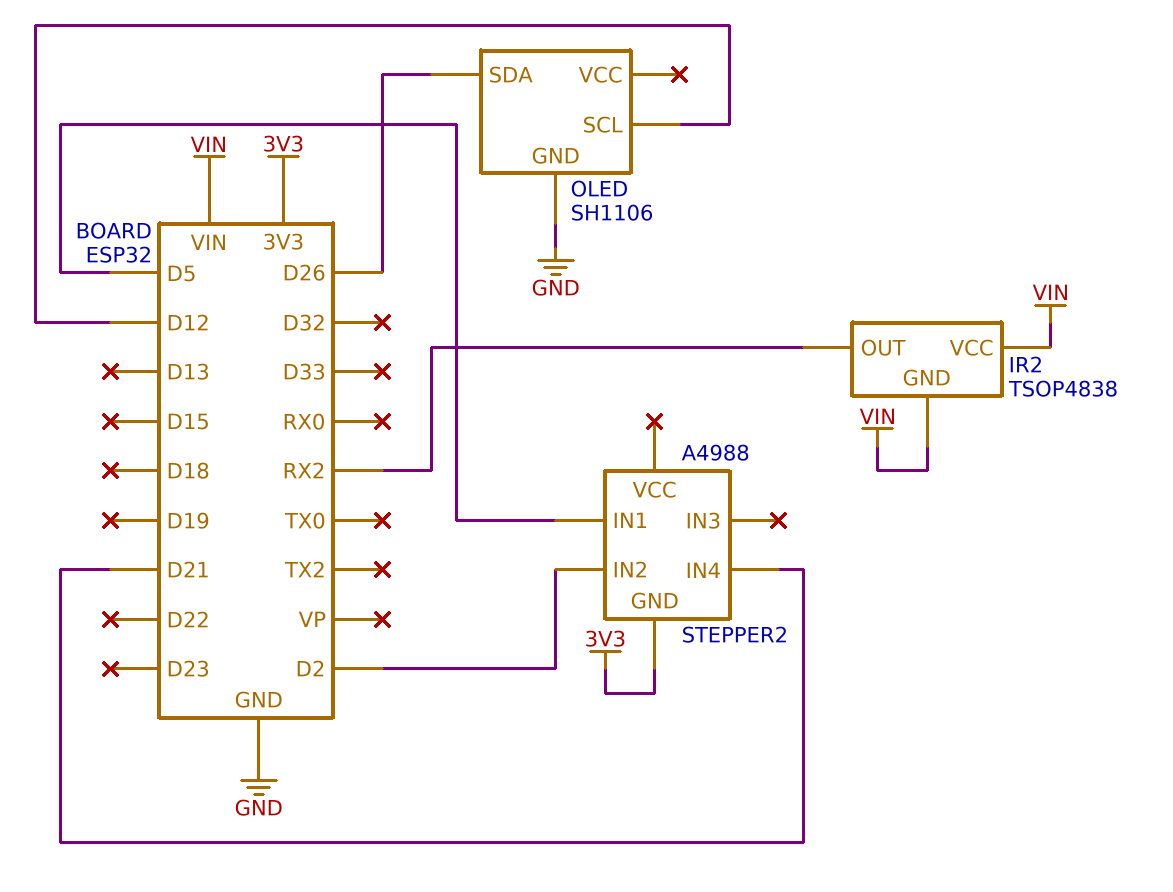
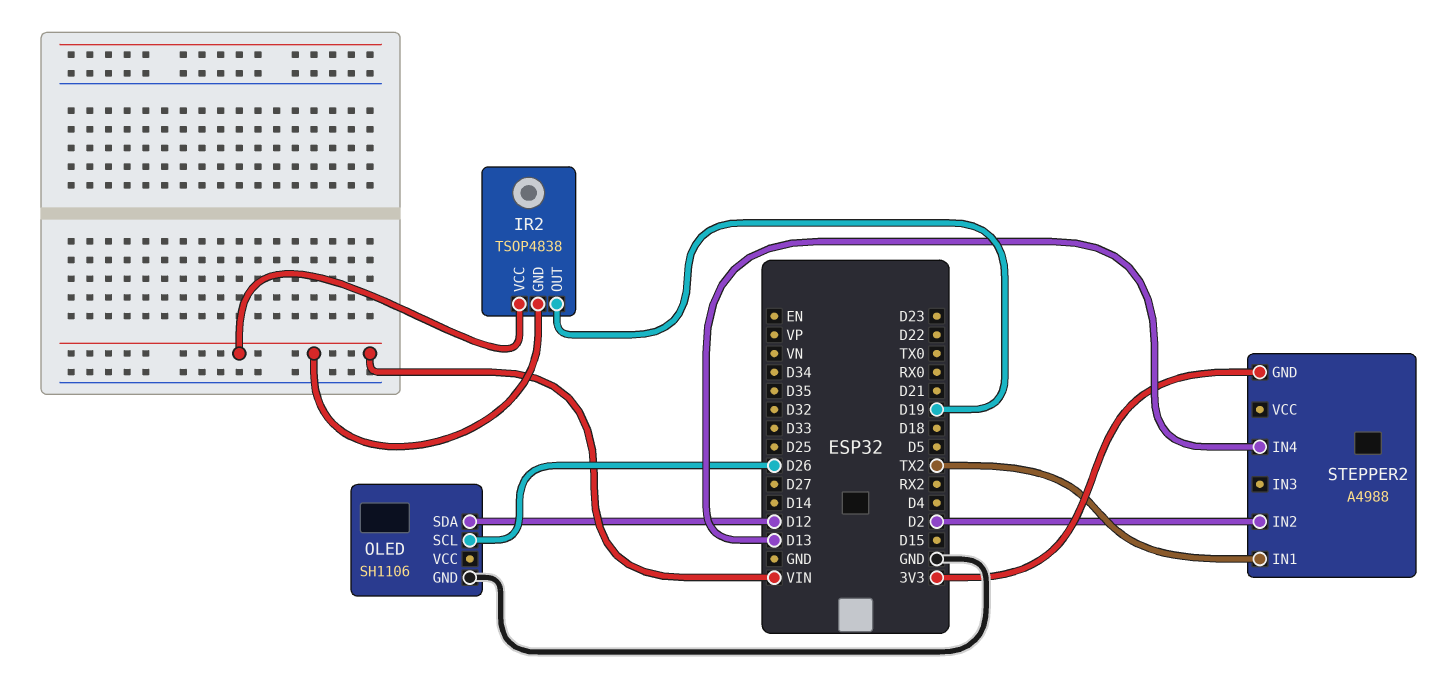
IR2 pin OUT: RX2 -> D19
OLED pin SCL: D12 -> D26
OLED pin SDA: D26 -> D12
STEPPER2 pin IN1: D5 -> TX2
STEPPER2 pin IN4: D21 -> D13

